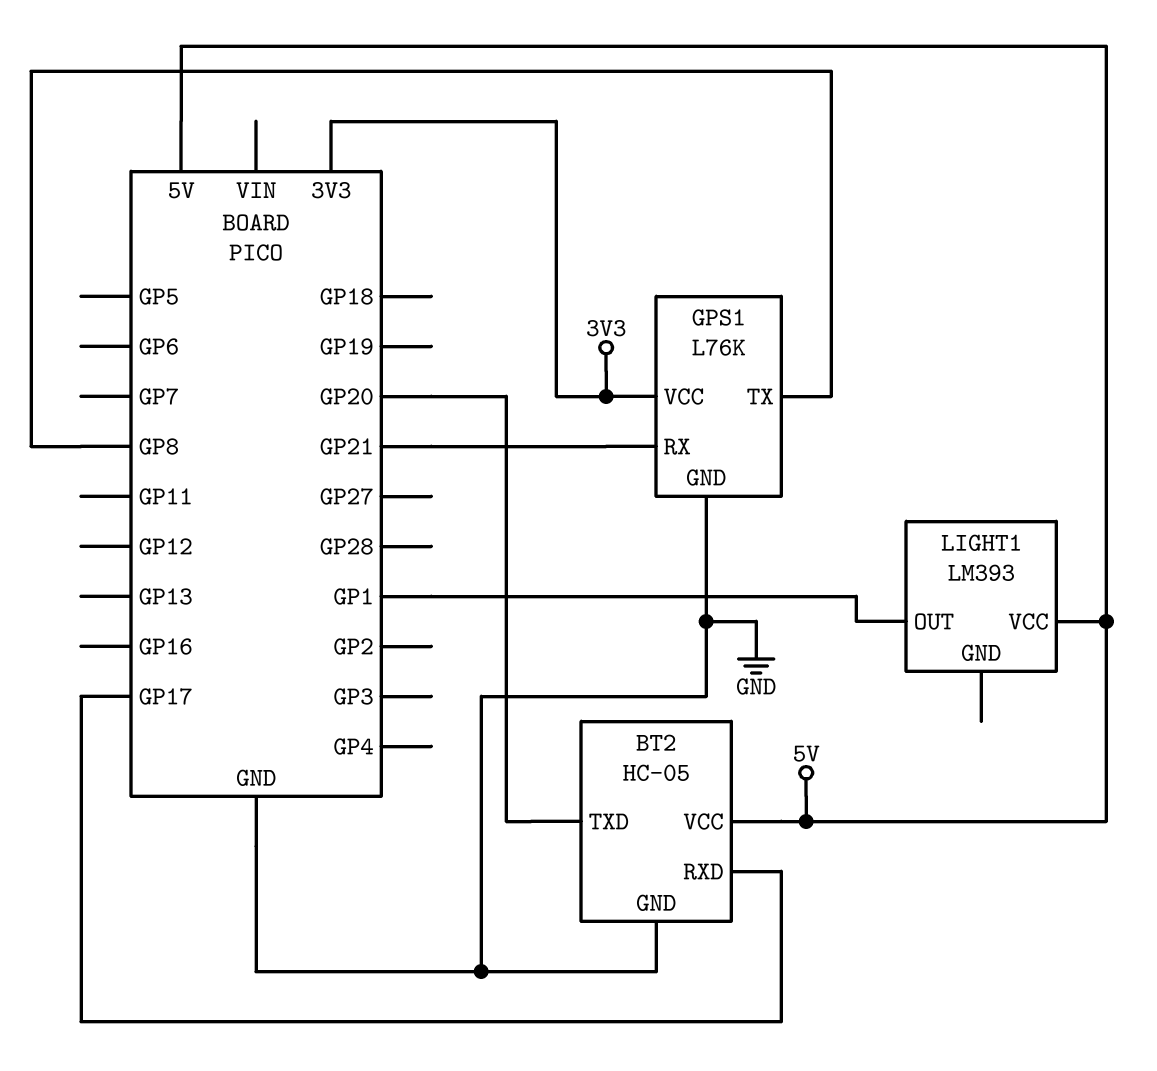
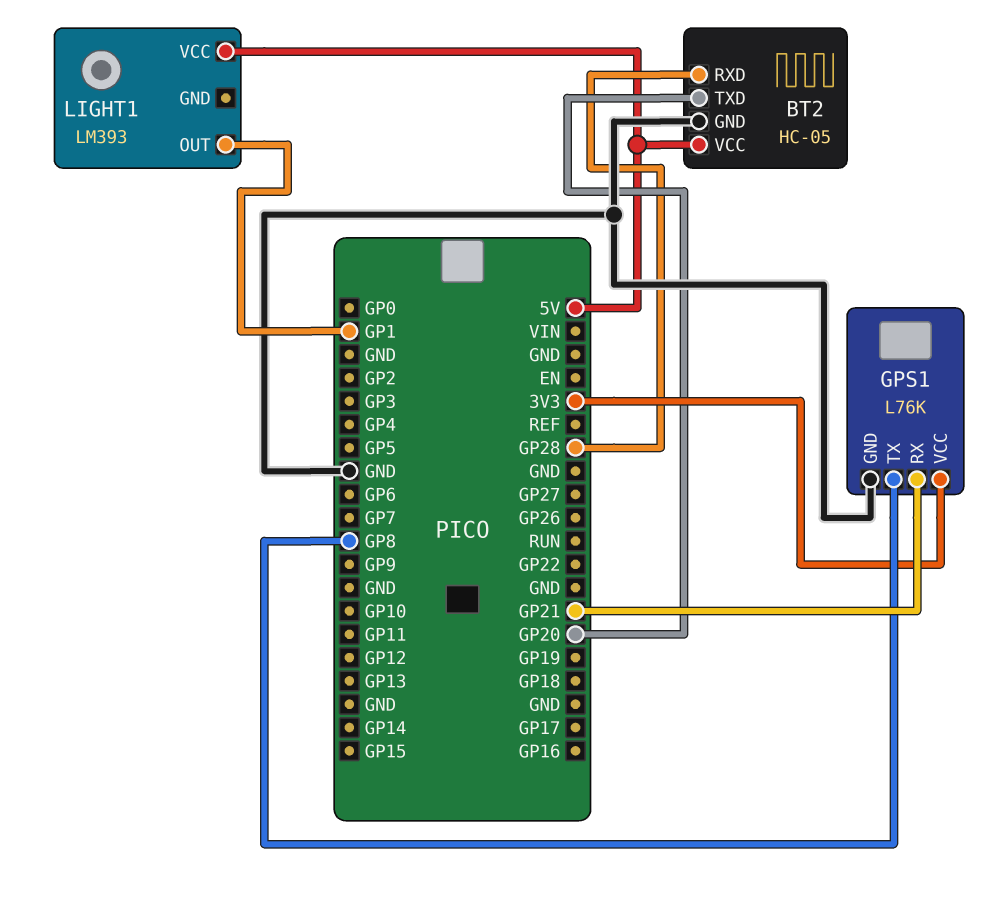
BT2 pin RXD: GP17 -> GP28

